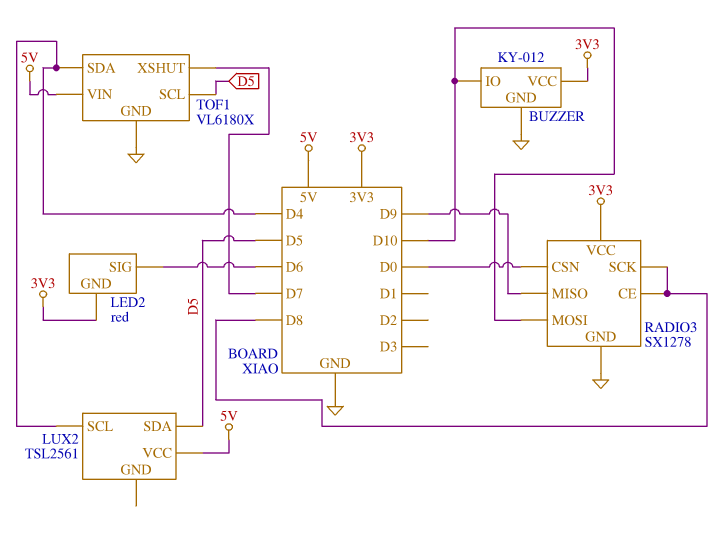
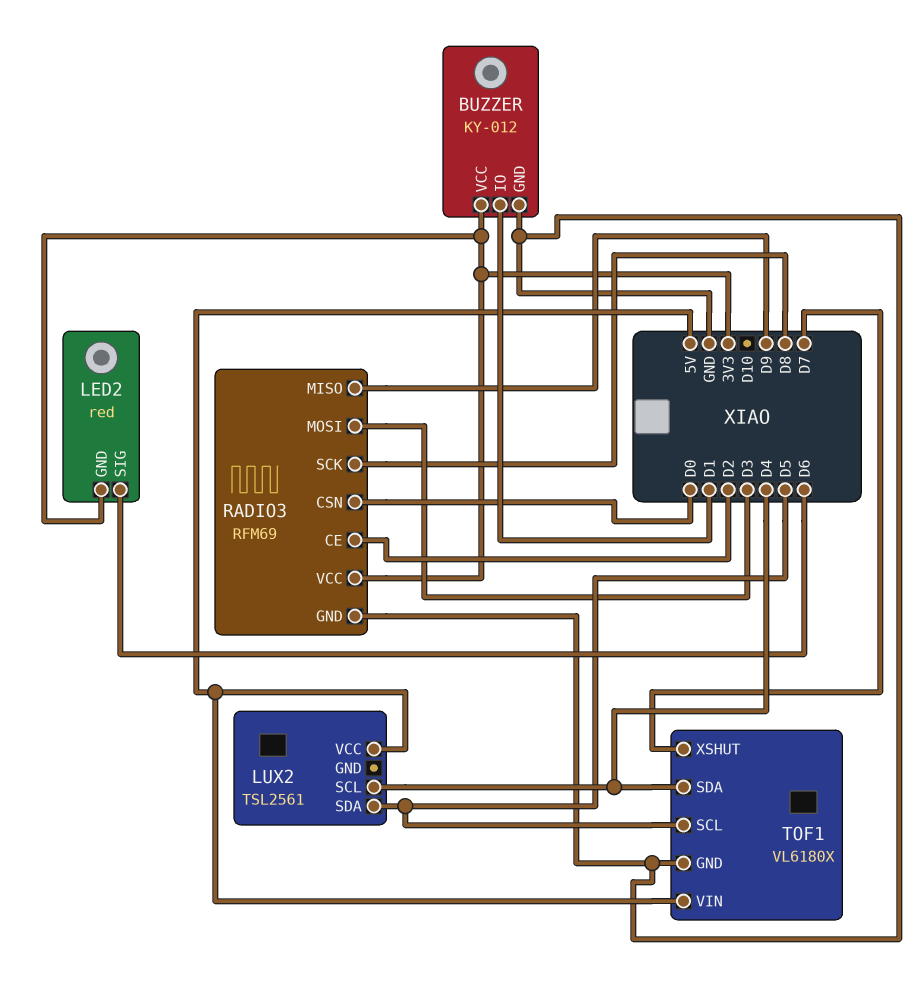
BUZZER pin IO: D10 -> D1
RADIO3: SX1278 -> RFM69
RADIO3 pin CE: D8 -> D2
RADIO3 pin MOSI: D10 -> D3

